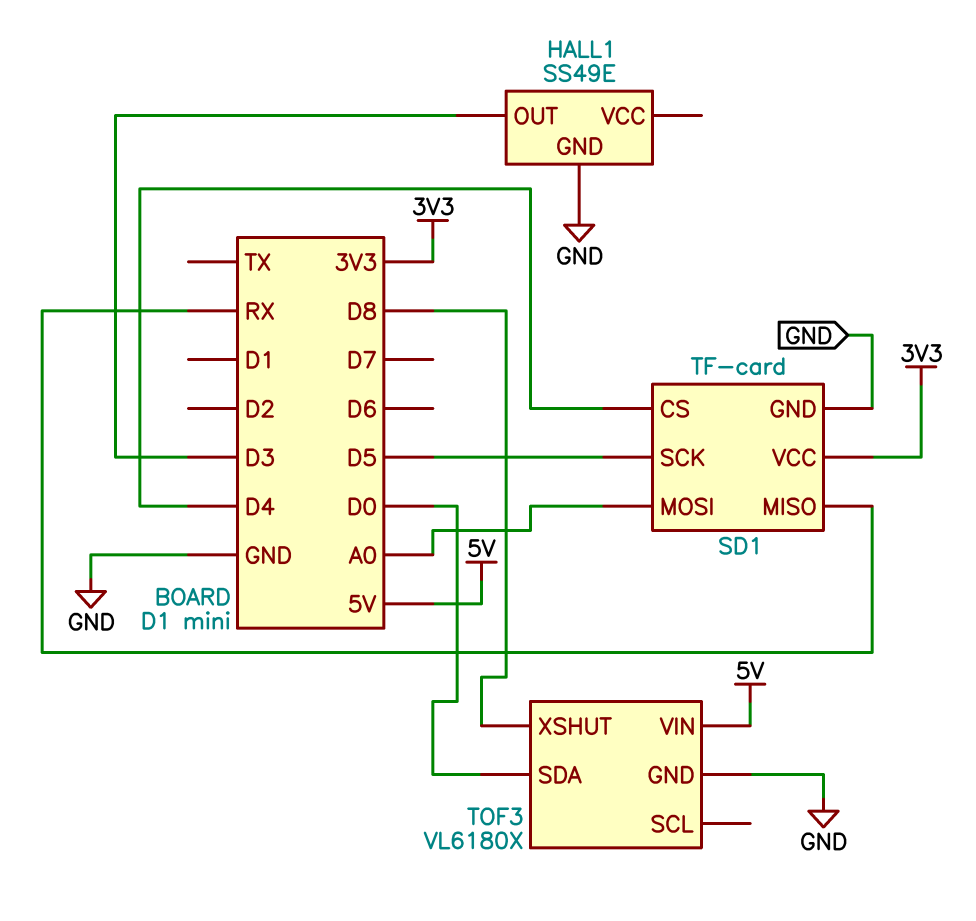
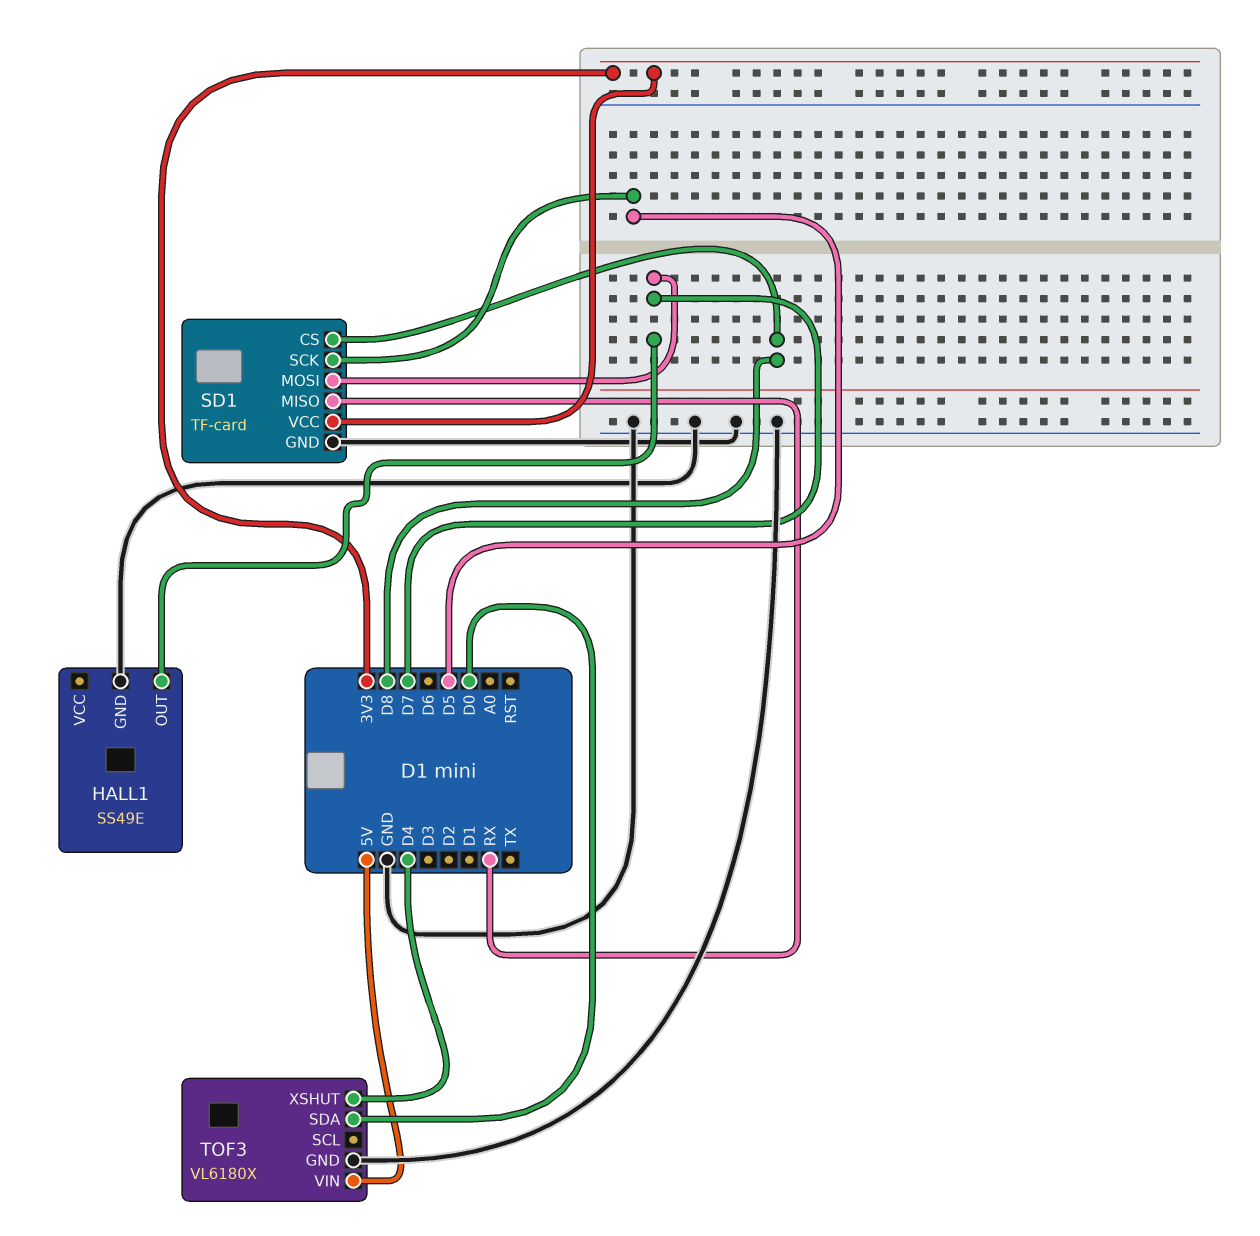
HALL1 pin OUT: D3 -> D7
SD1 pin CS: D4 -> D8
SD1 pin MOSI: A0 -> D7
TOF3 pin XSHUT: D8 -> D4

